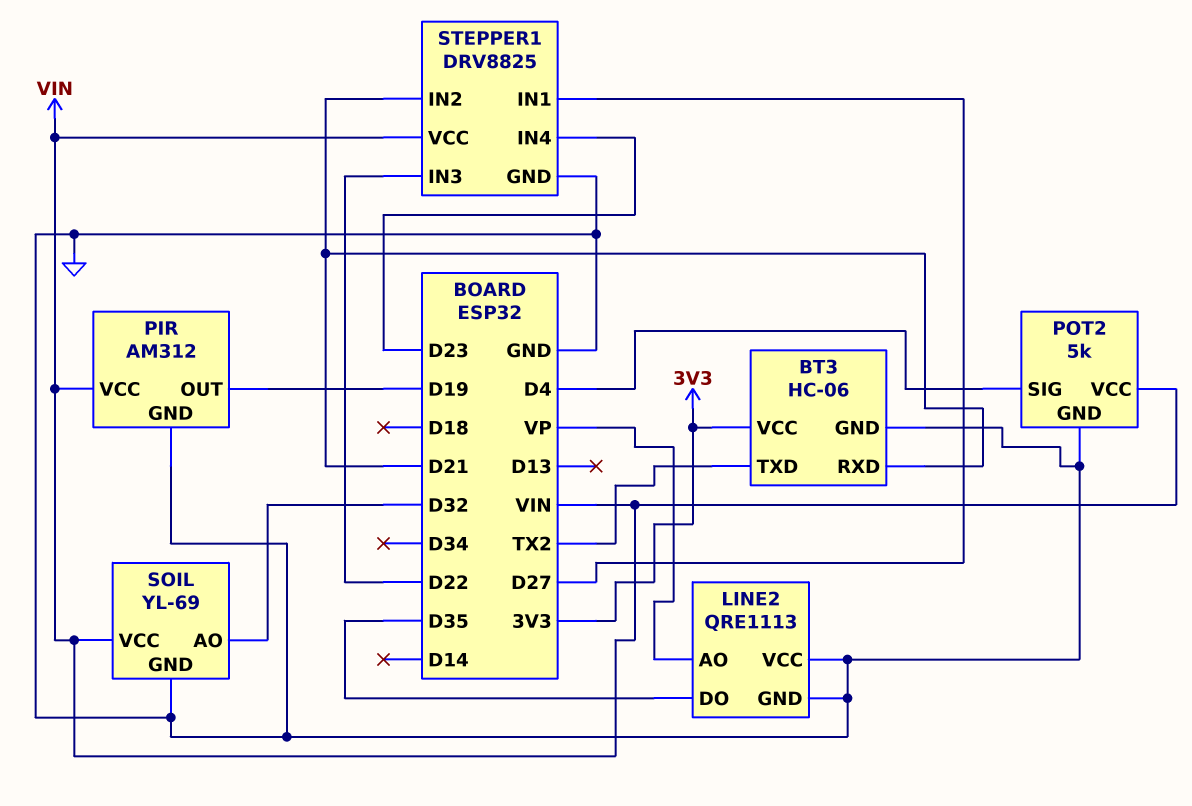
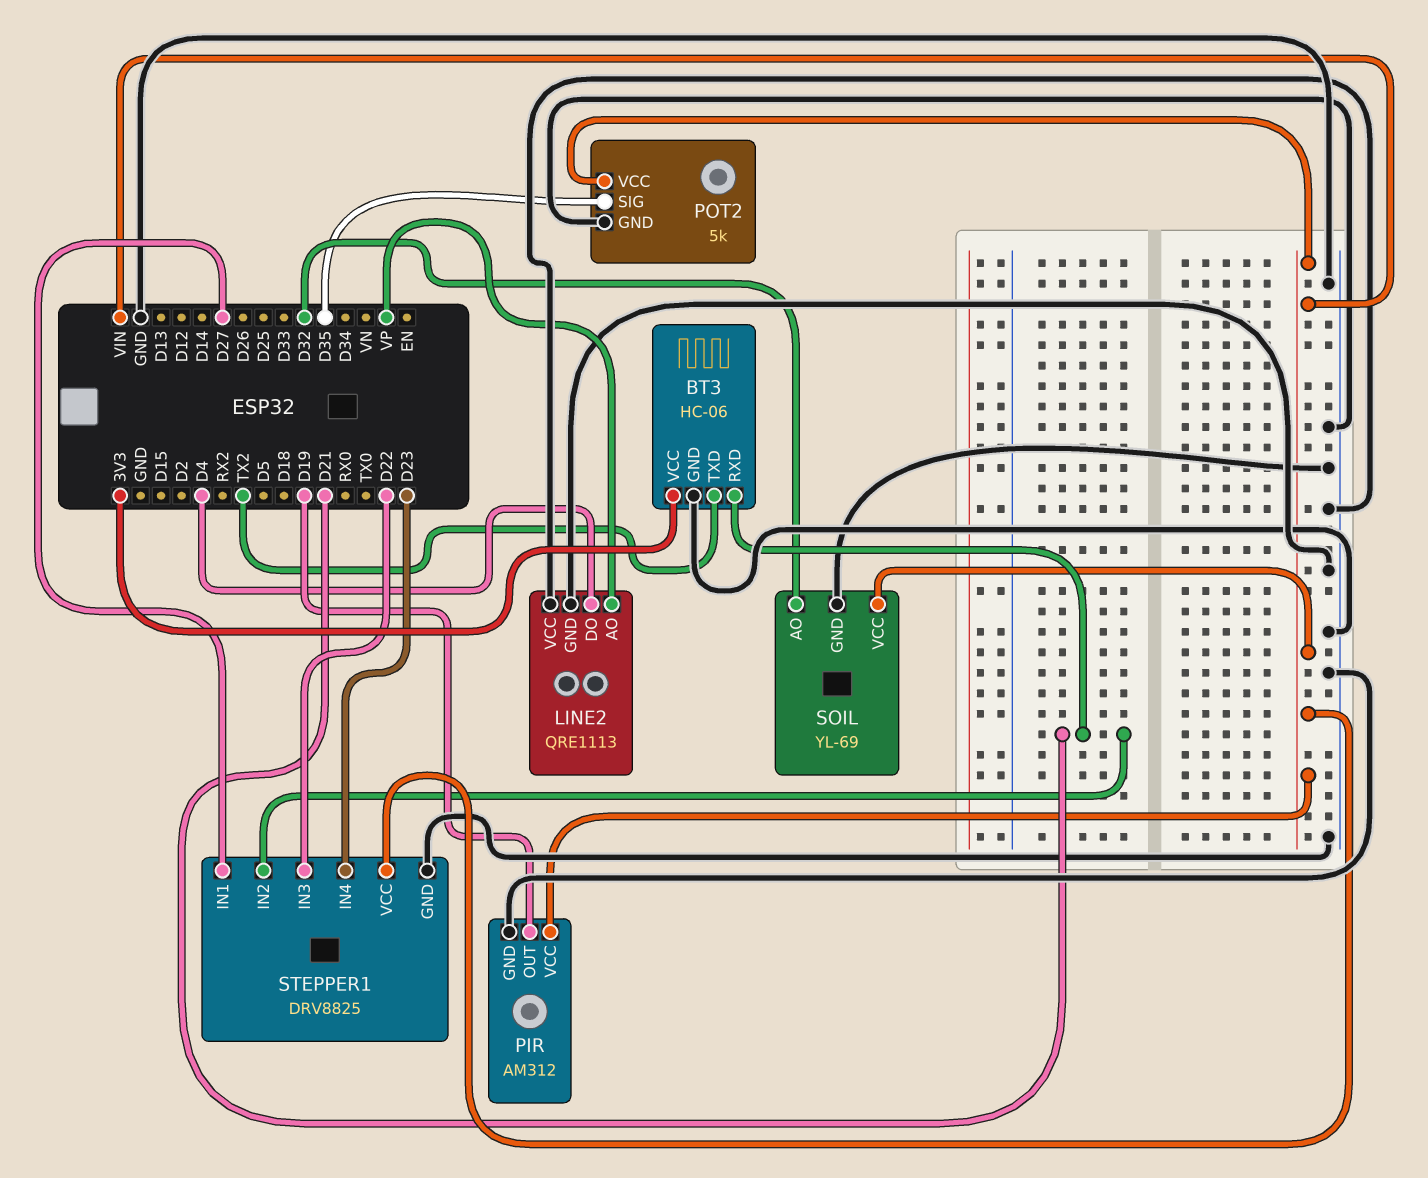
LINE2 pin DO: D35 -> D4
POT2 pin SIG: D4 -> D35

